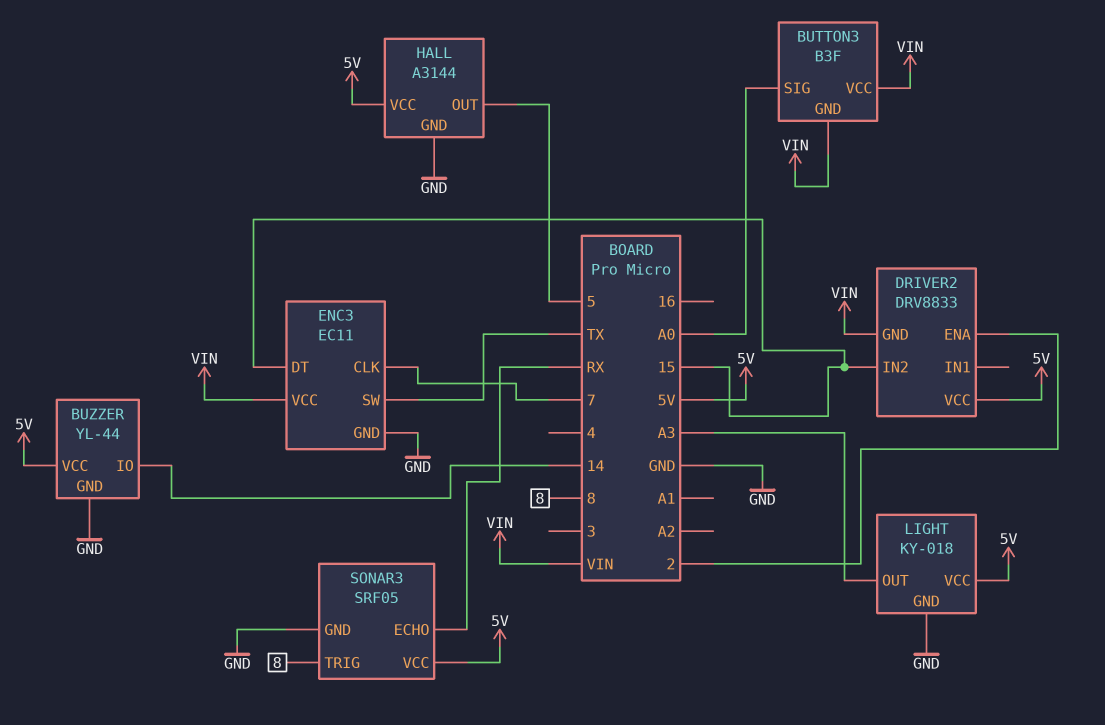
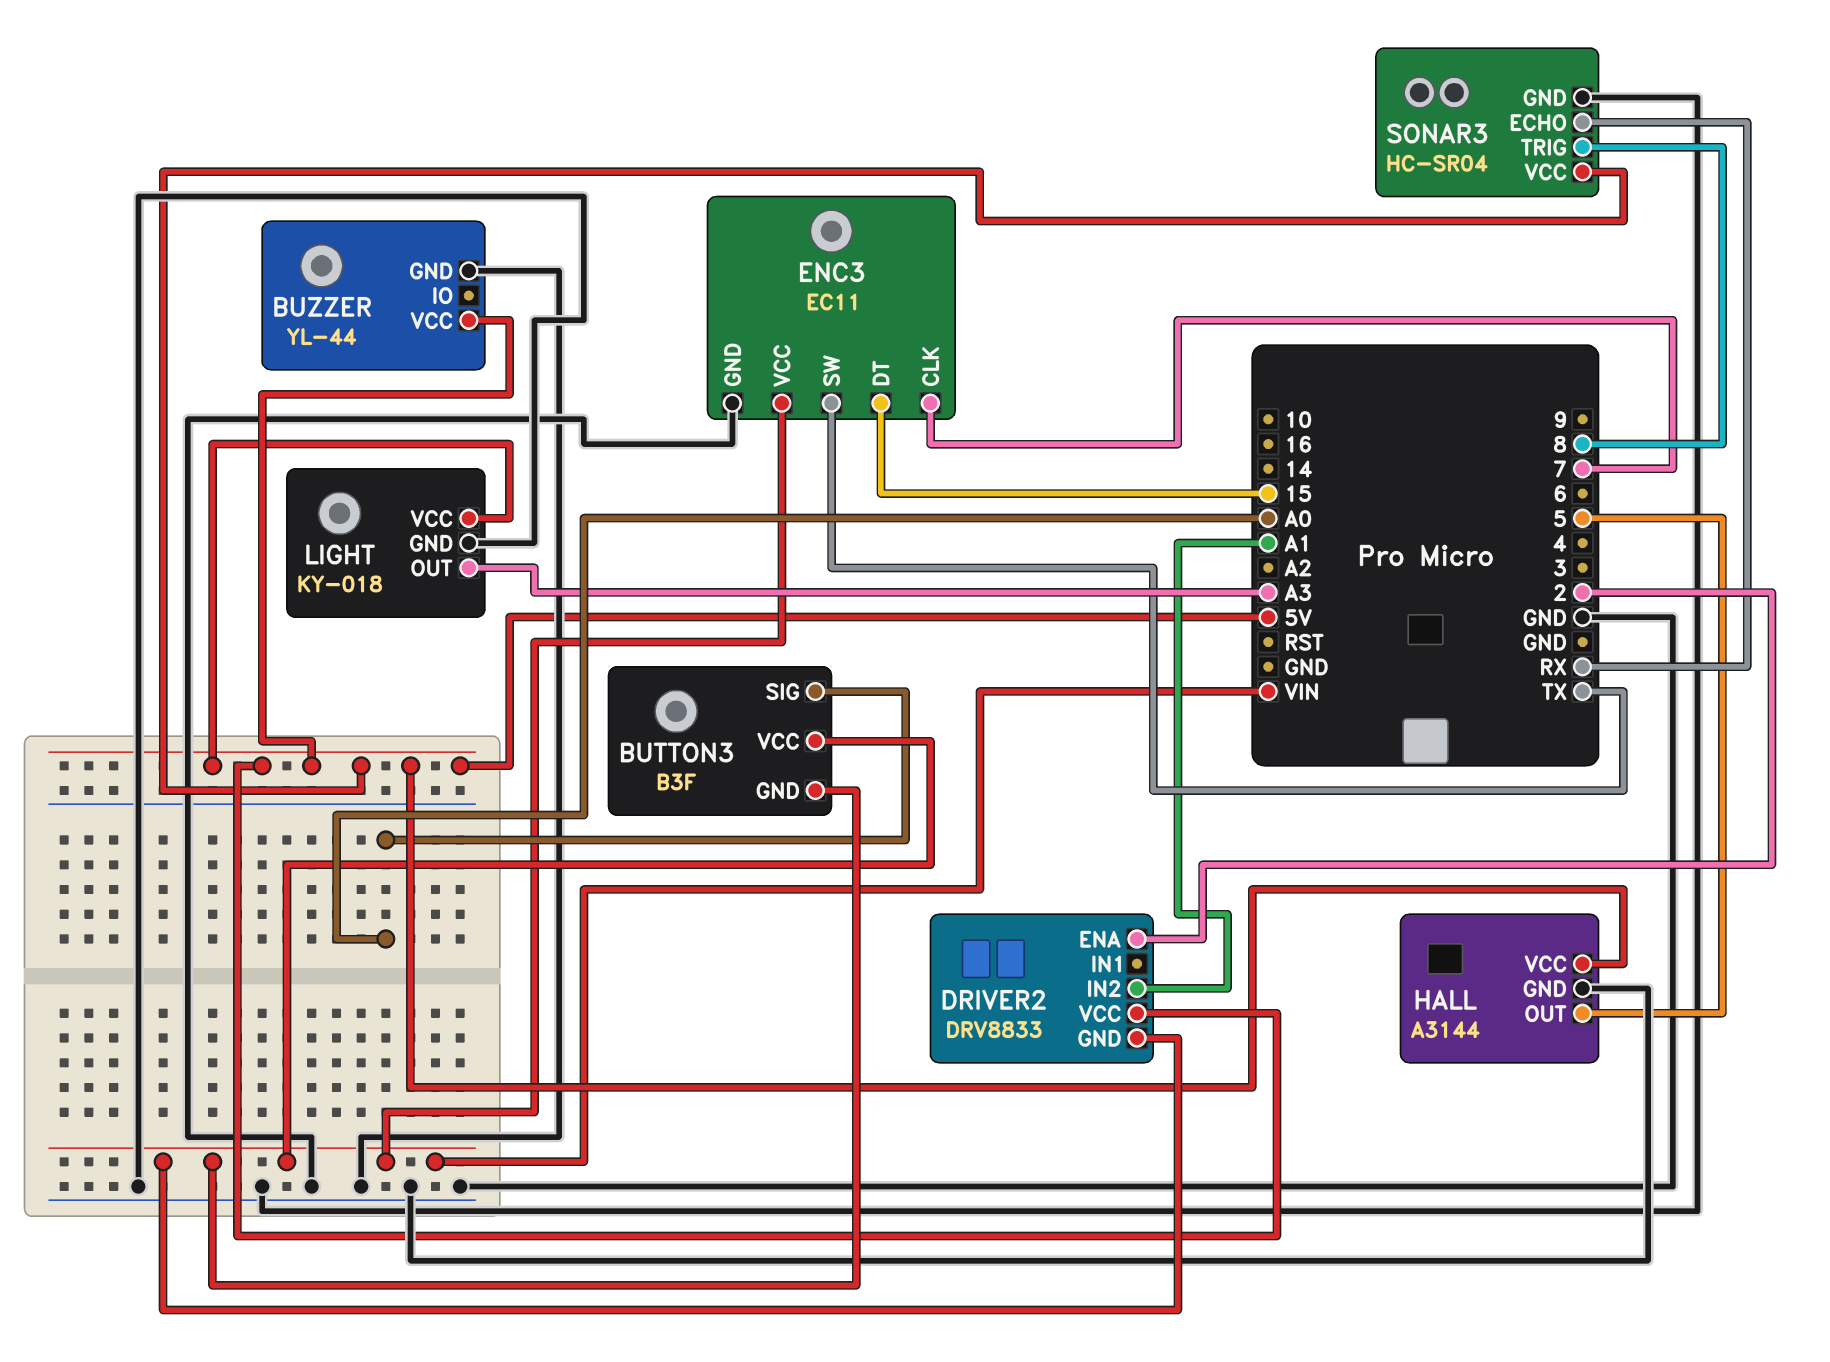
BUZZER pin IO: 14 -> none
DRIVER2 pin IN2: 15 -> A1
SONAR3: SRF05 -> HC-SR04

